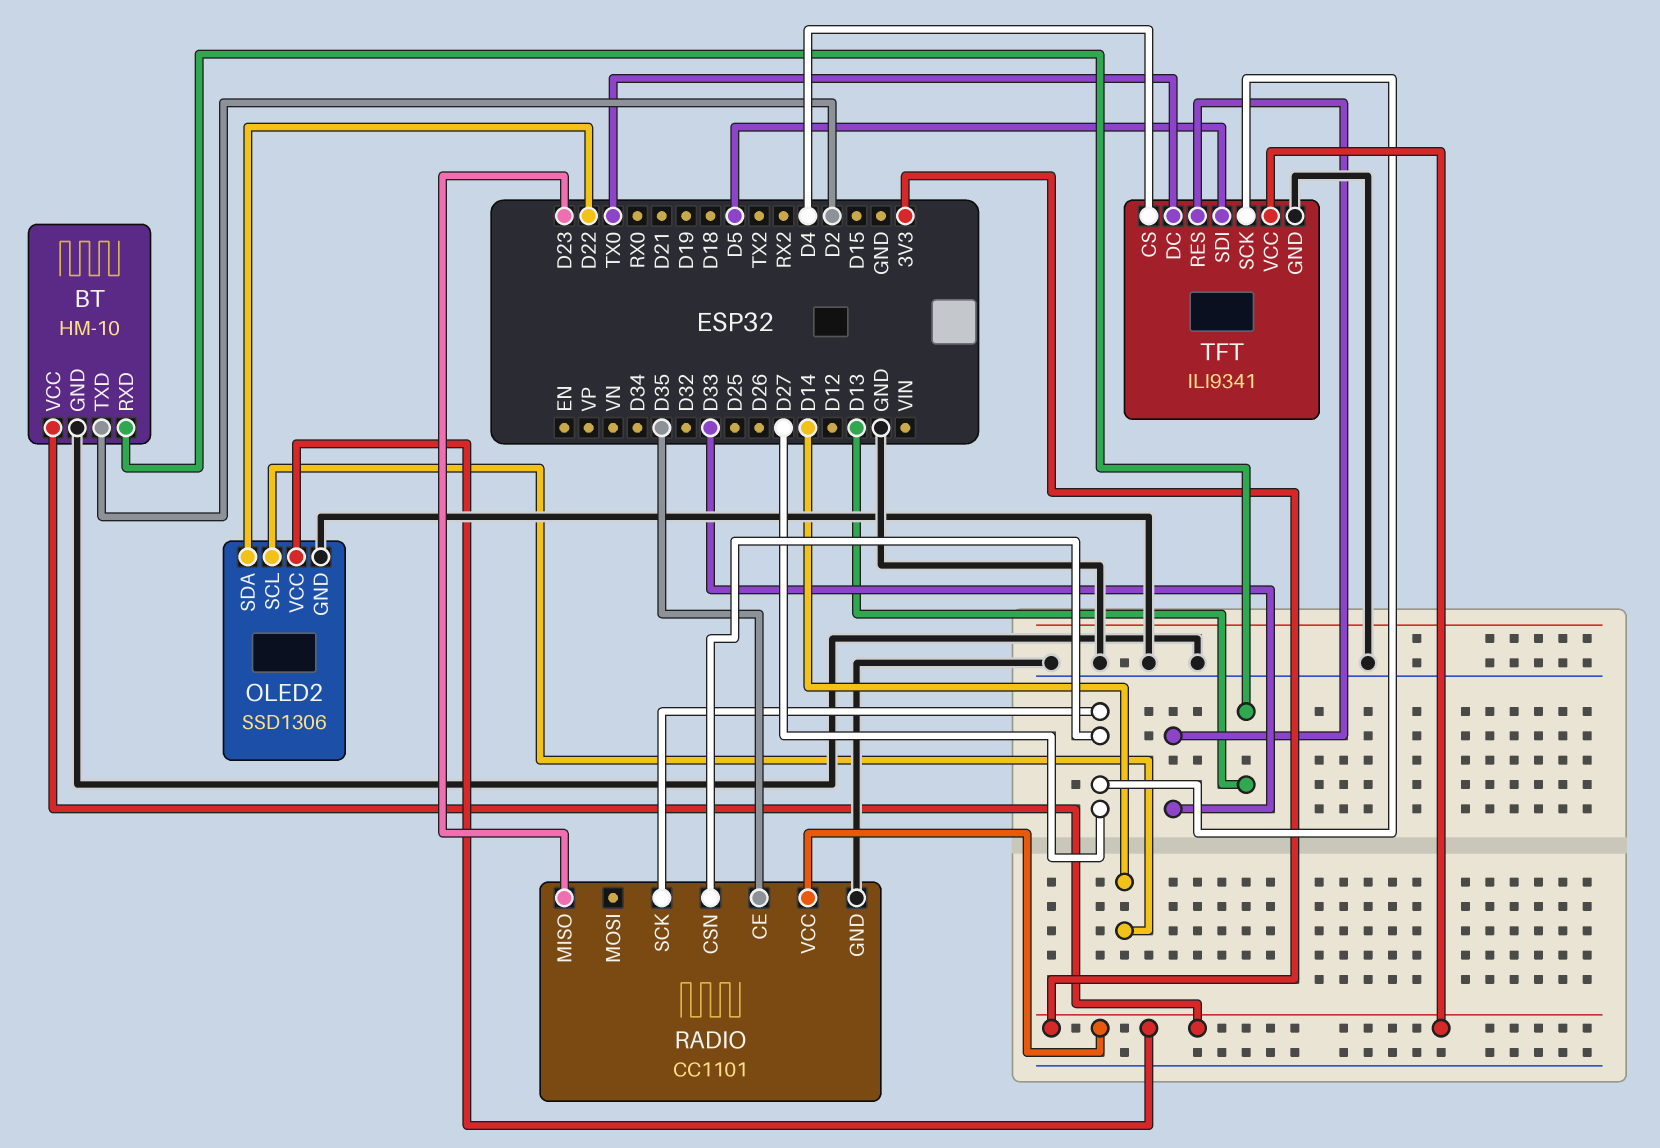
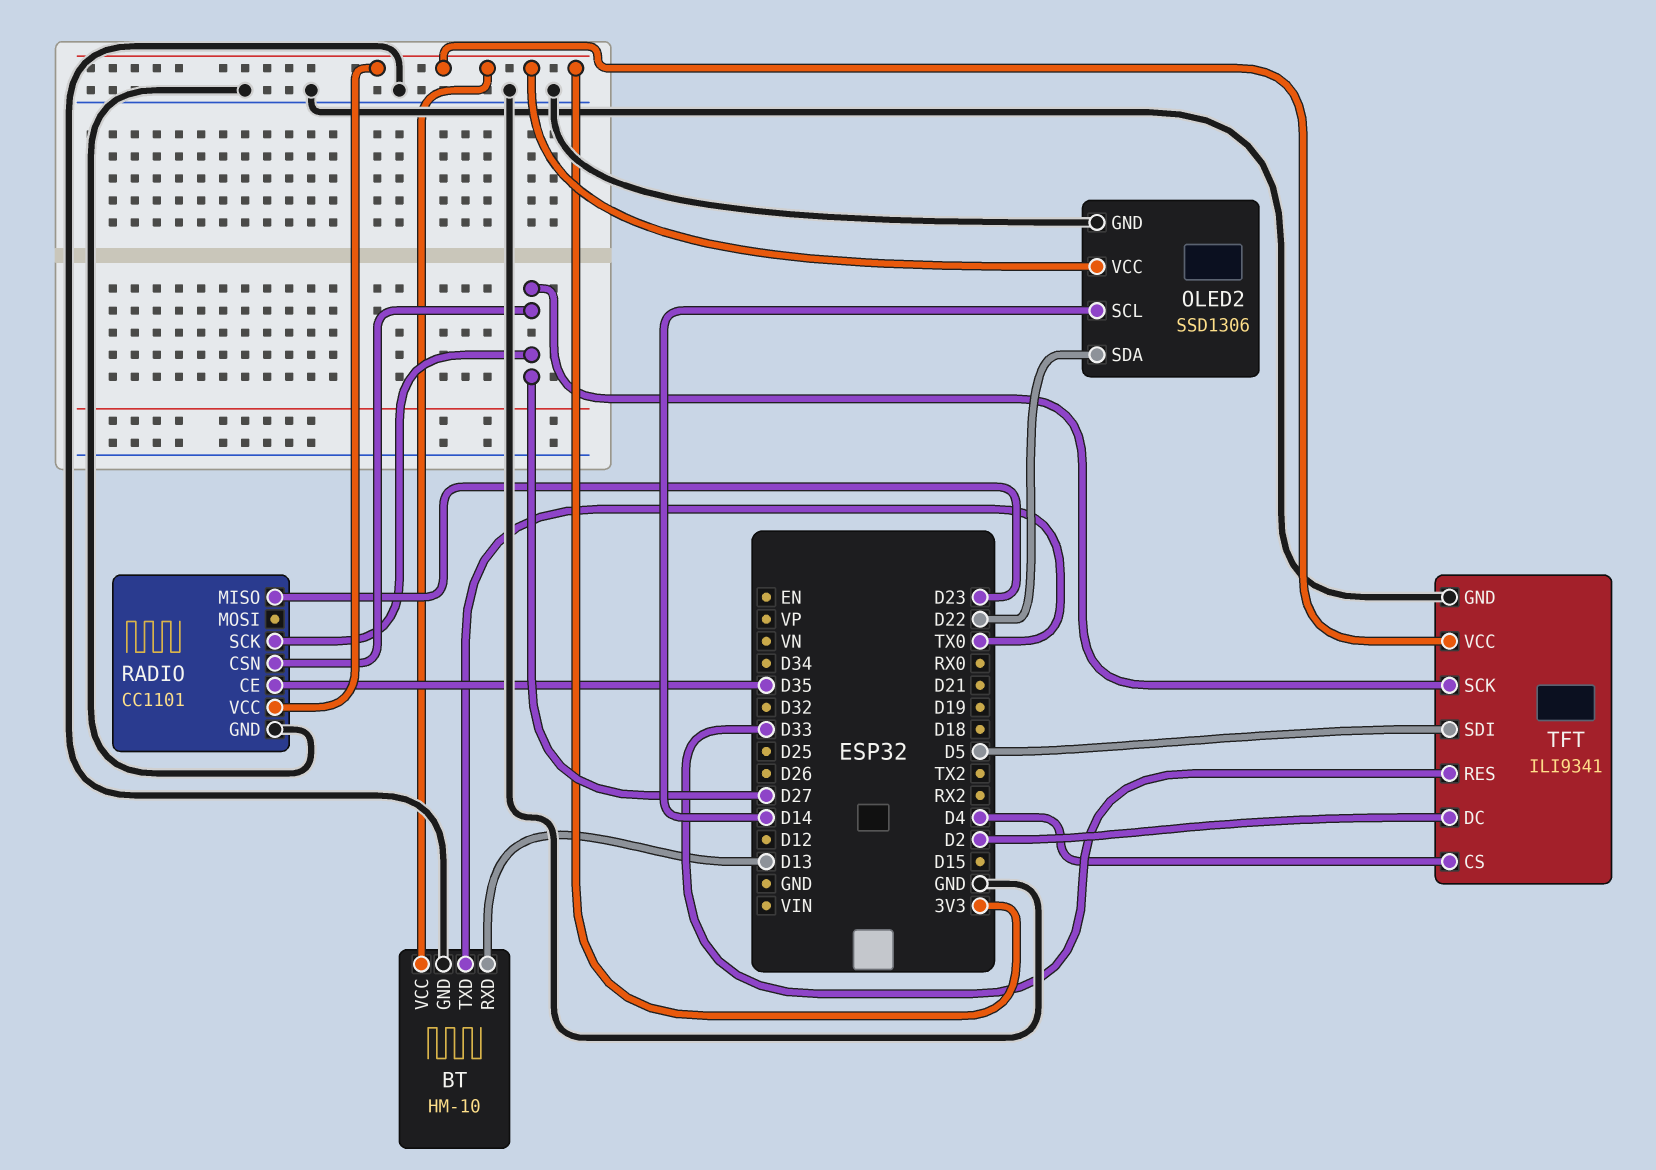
BT pin TXD: D2 -> TX0
TFT pin DC: TX0 -> D2

